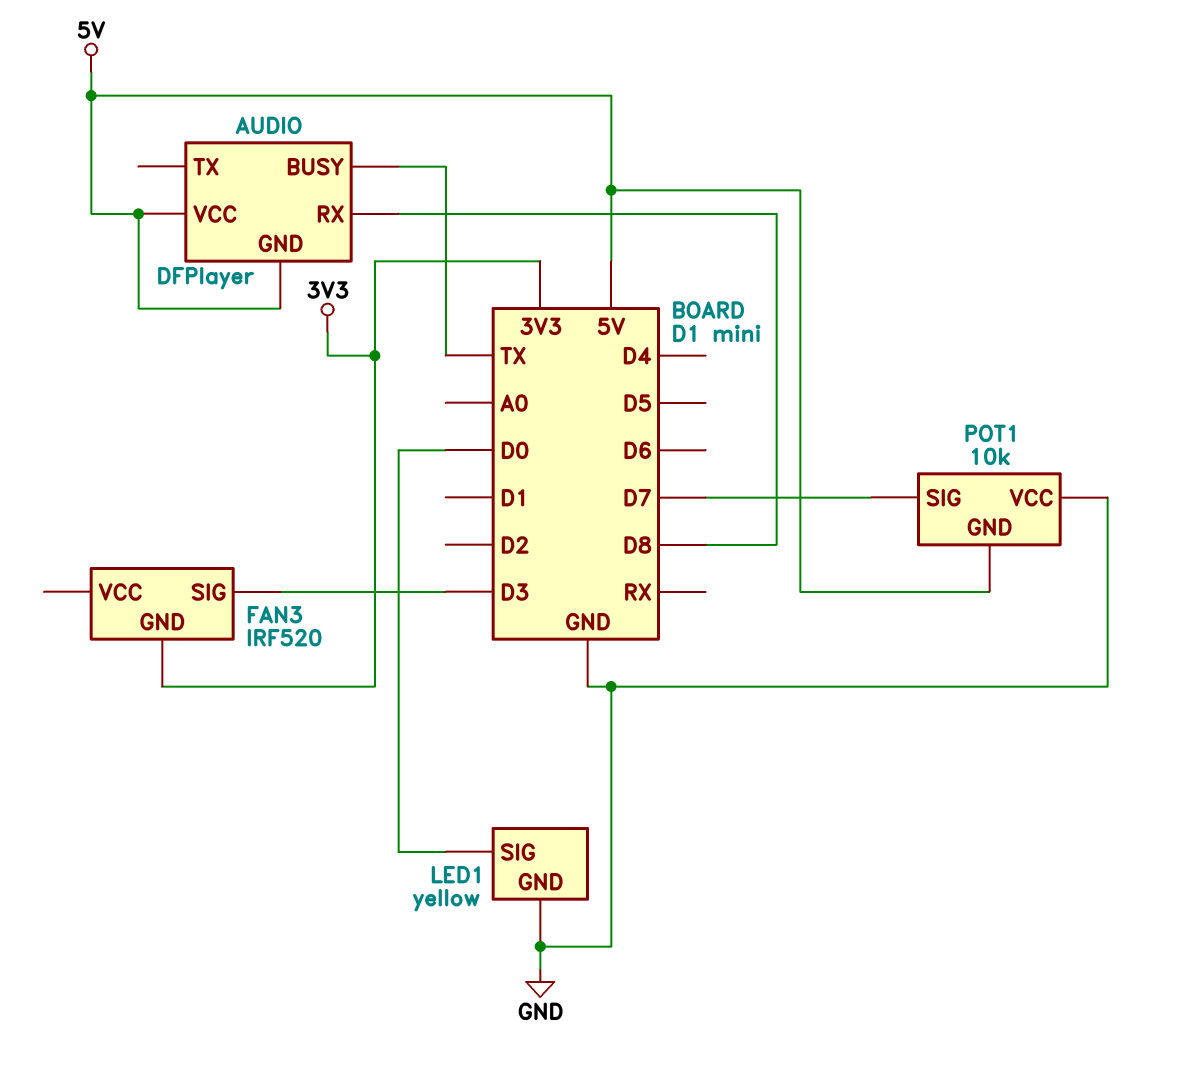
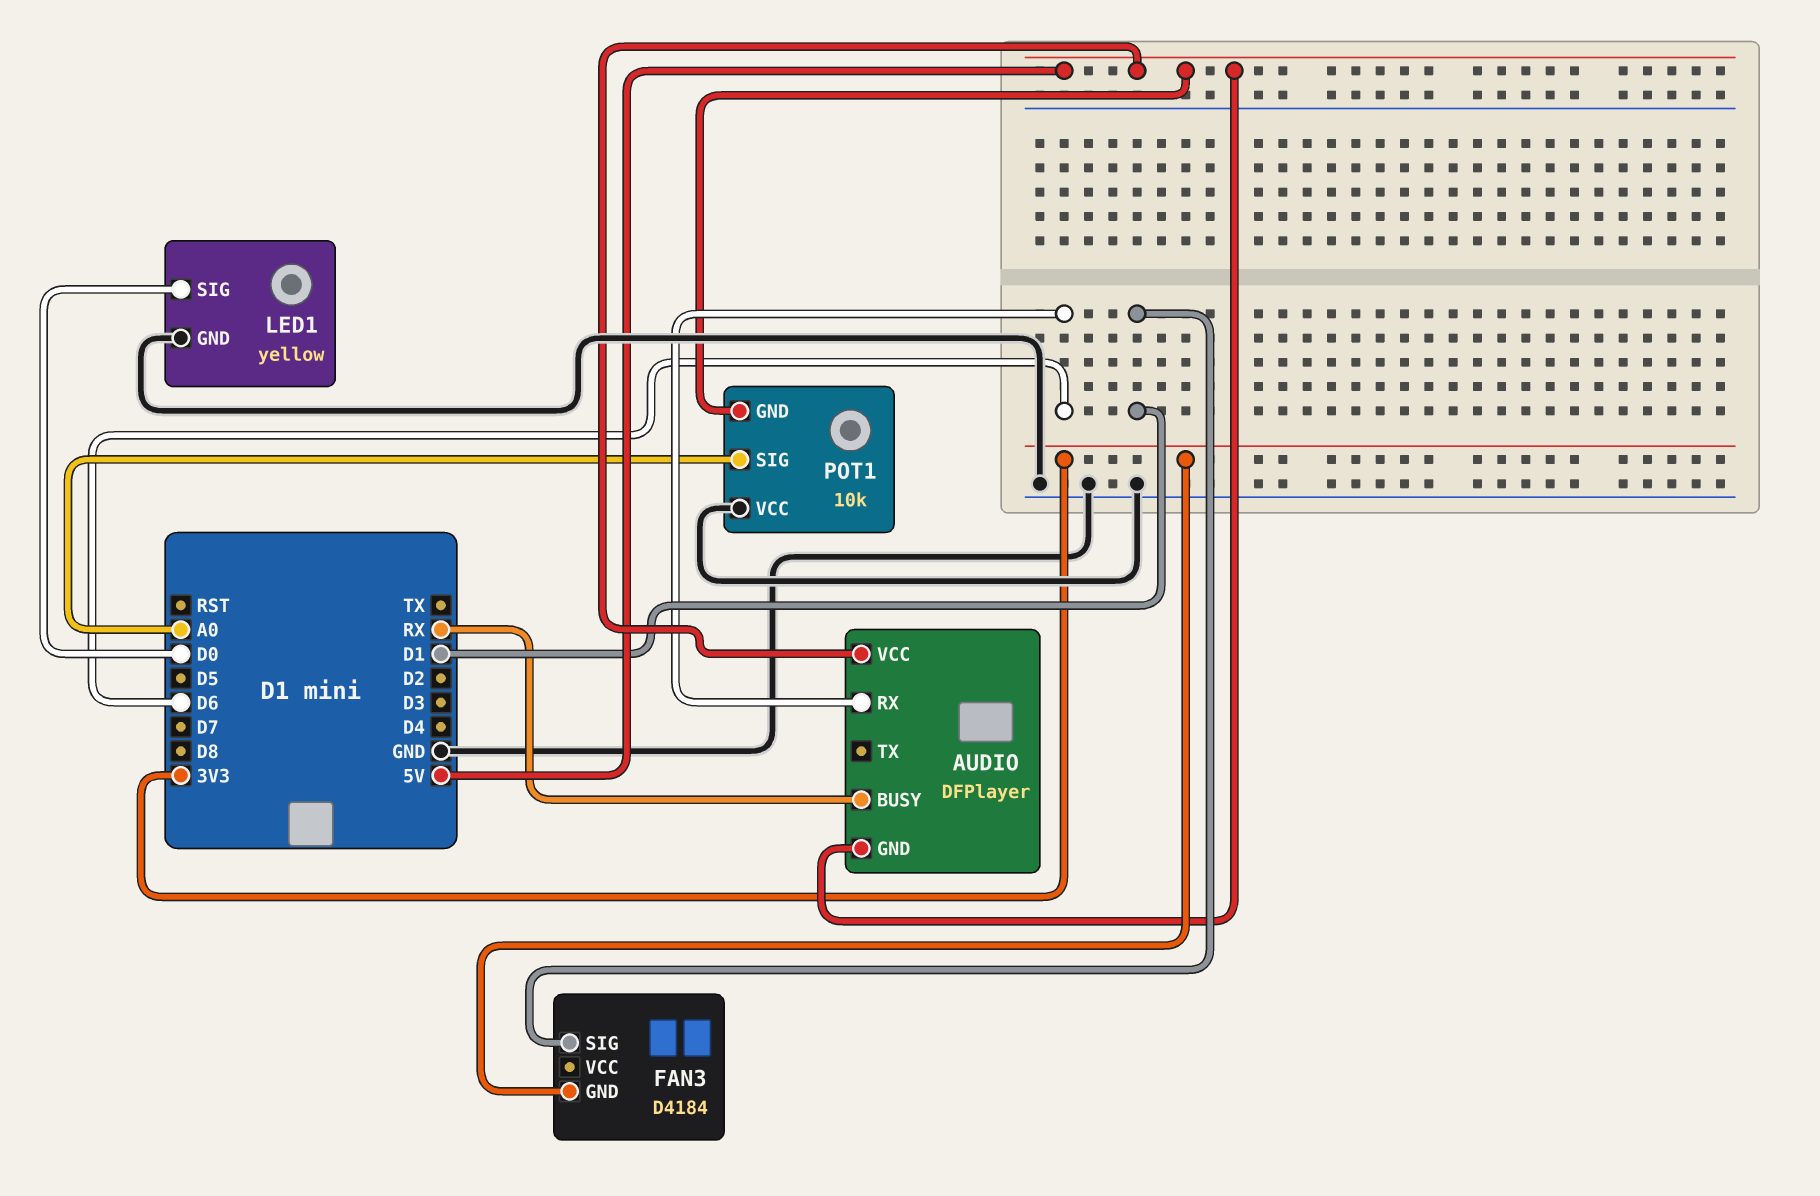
AUDIO pin BUSY: TX -> RX
AUDIO pin RX: D8 -> D6
FAN3: IRF520 -> D4184
FAN3 pin SIG: D3 -> D1
POT1 pin SIG: D7 -> A0

